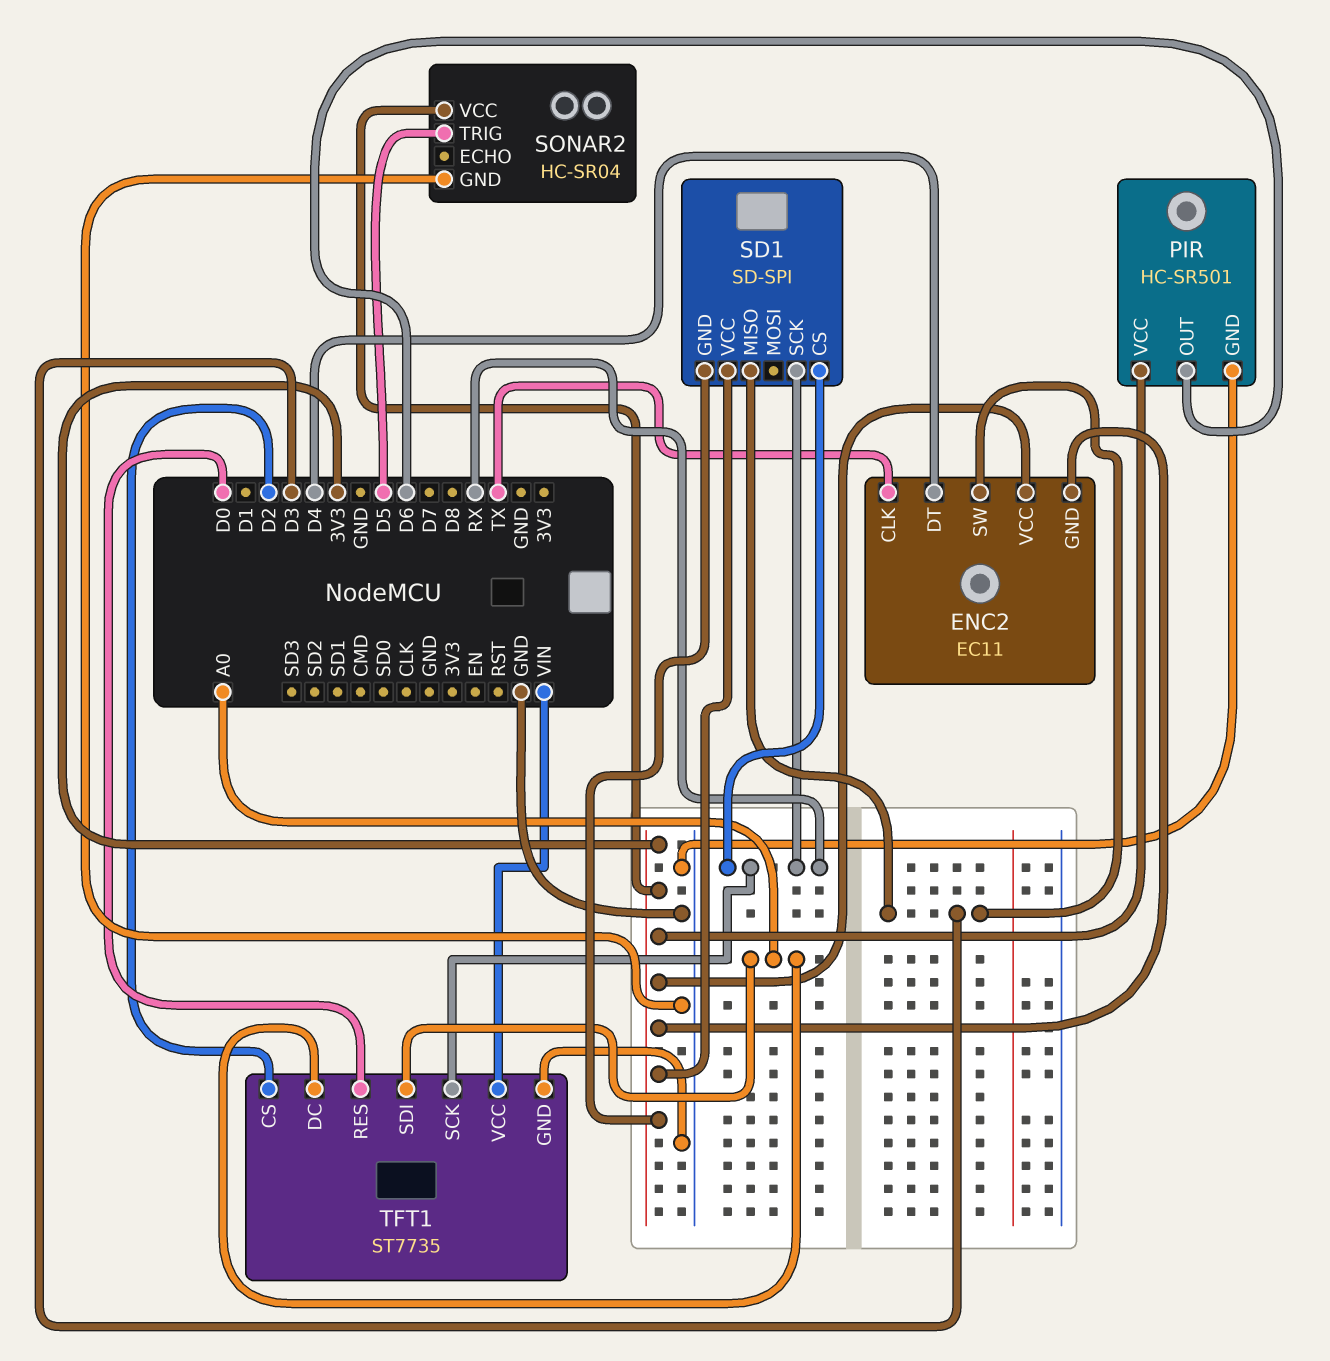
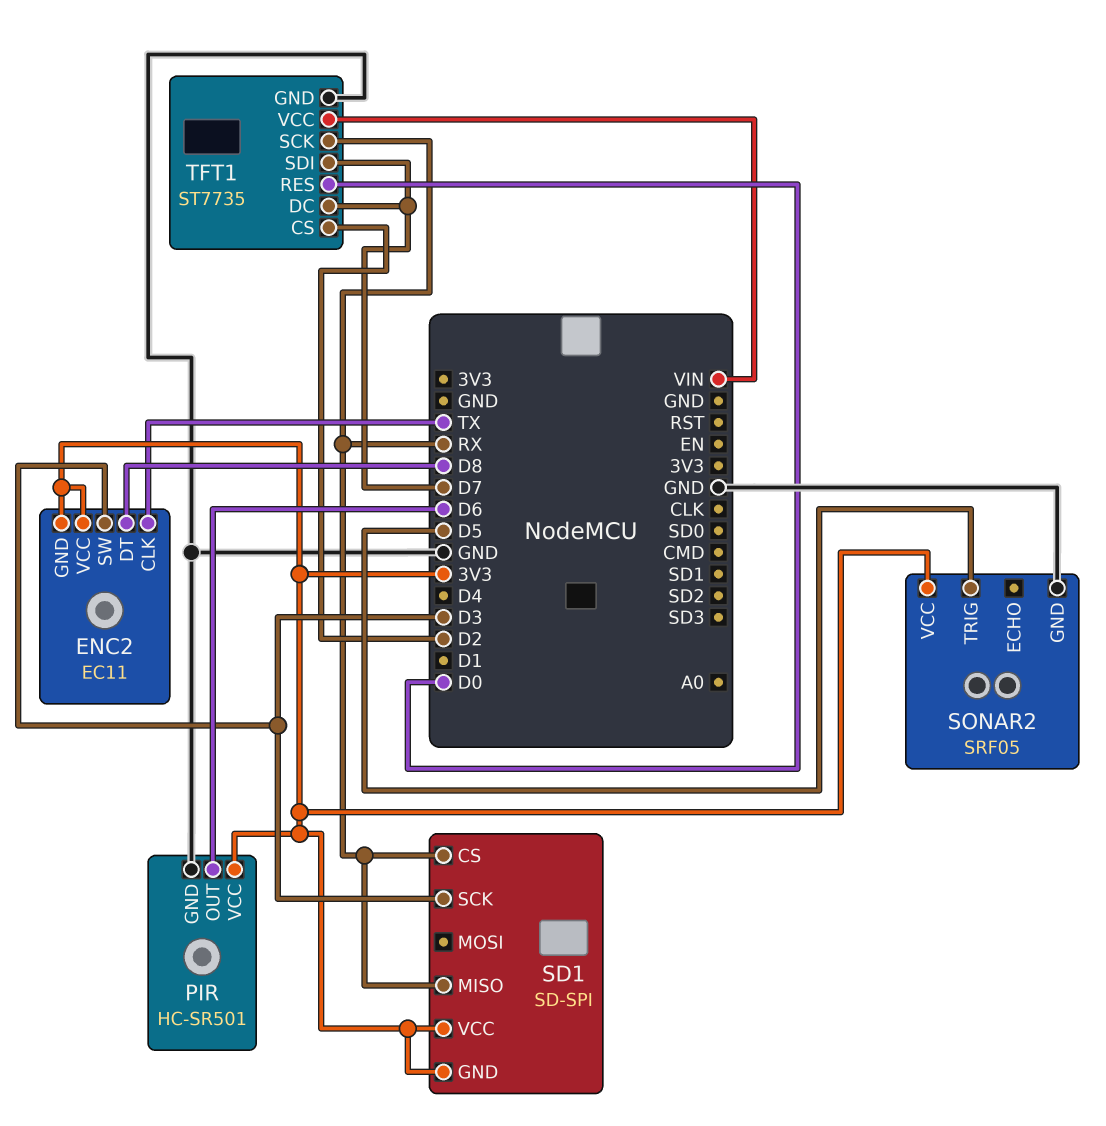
ENC2 pin DT: D4 -> D8
SD1 pin MISO: D3 -> RX
SD1 pin SCK: RX -> D3
SONAR2: HC-SR04 -> SRF05
TFT1 pin DC: A0 -> D7
TFT1 pin SDI: A0 -> D7

